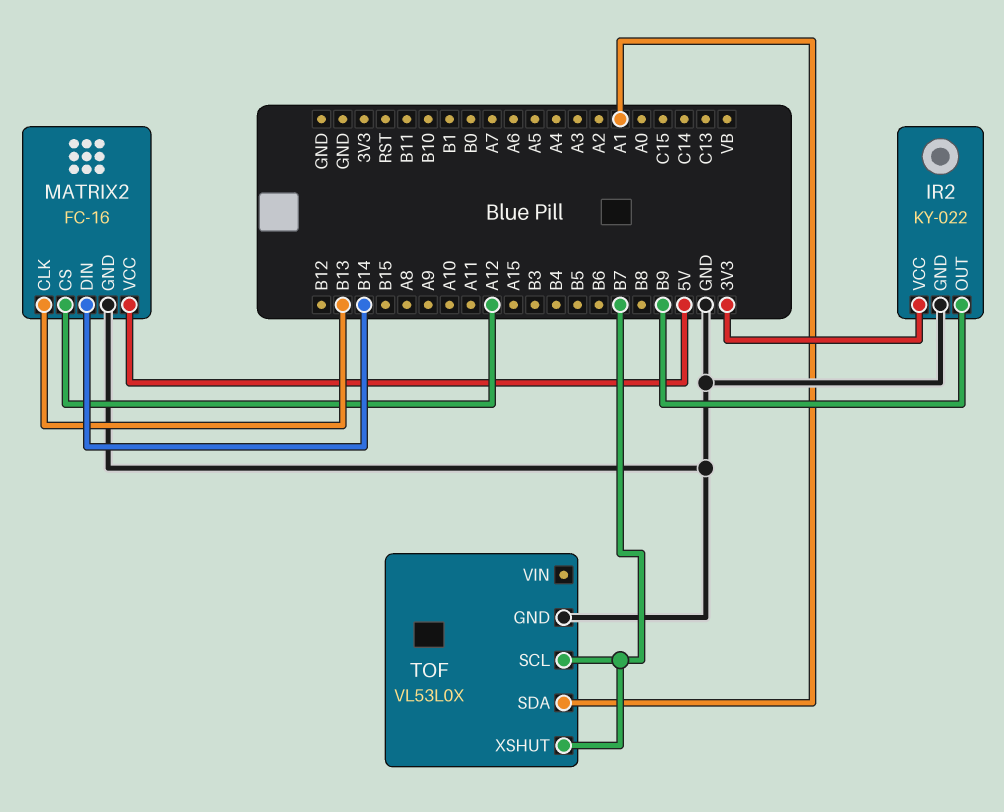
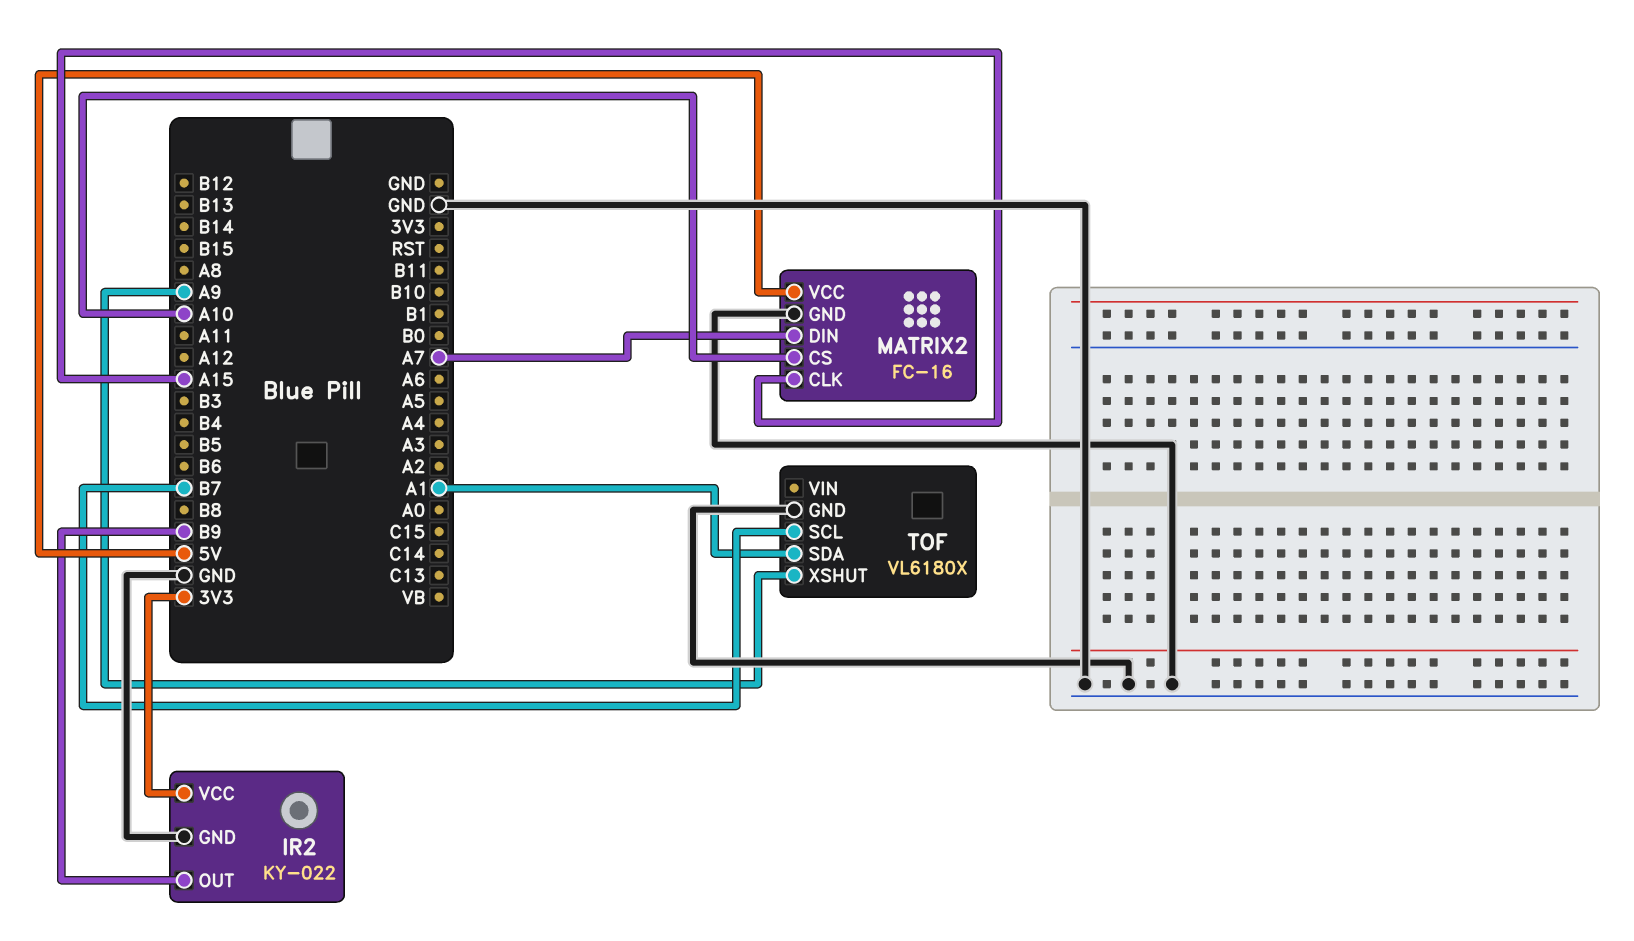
MATRIX2 pin CLK: B13 -> A15
MATRIX2 pin CS: A12 -> A10
MATRIX2 pin DIN: B14 -> A7
TOF: VL53L0X -> VL6180X
TOF pin XSHUT: B7 -> A9

